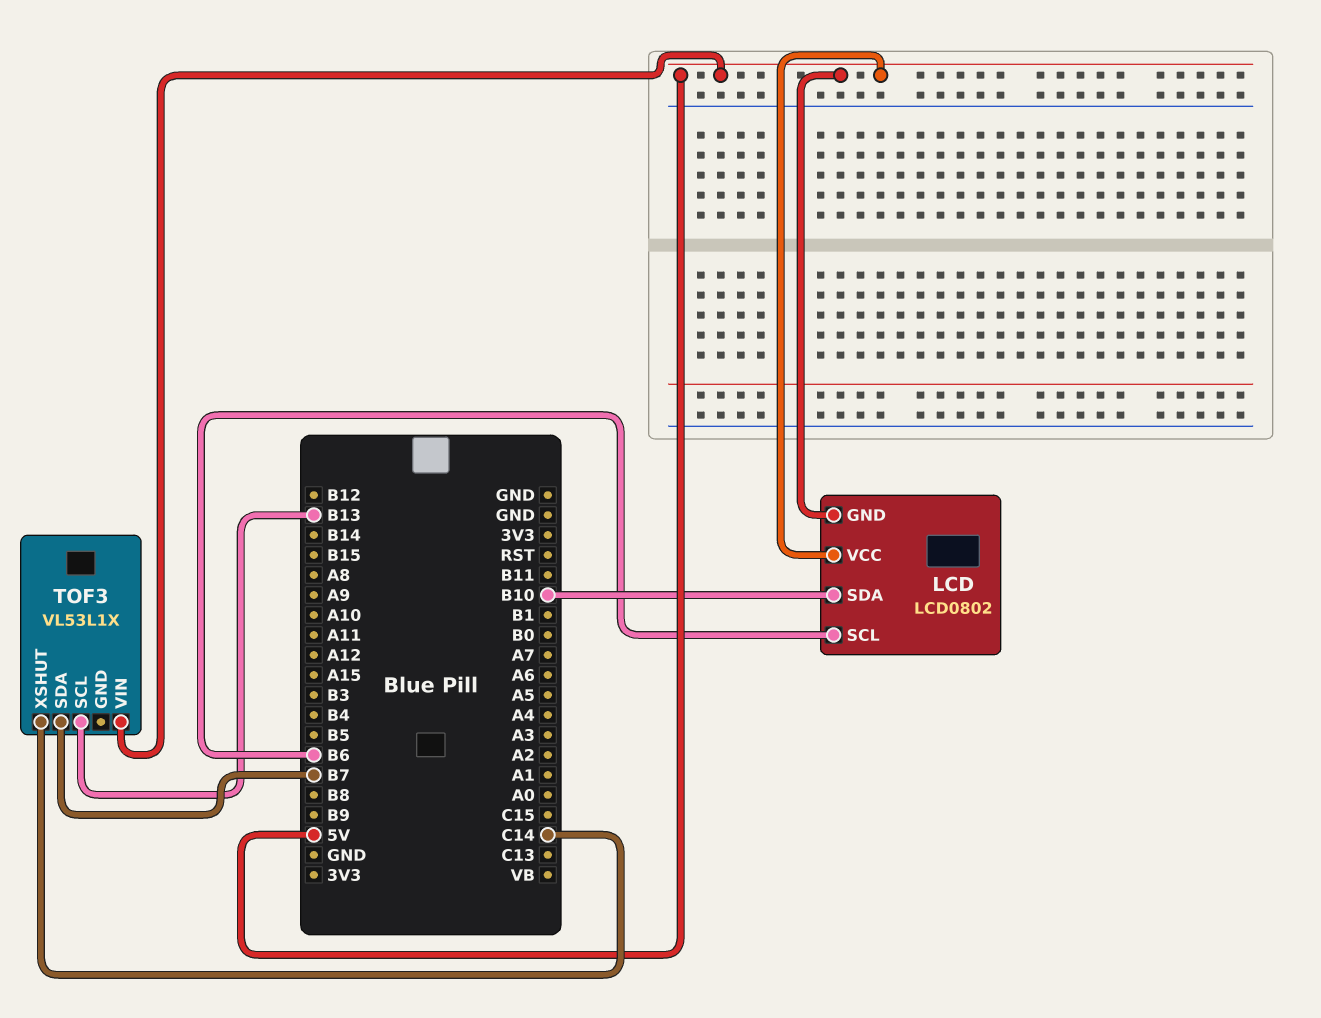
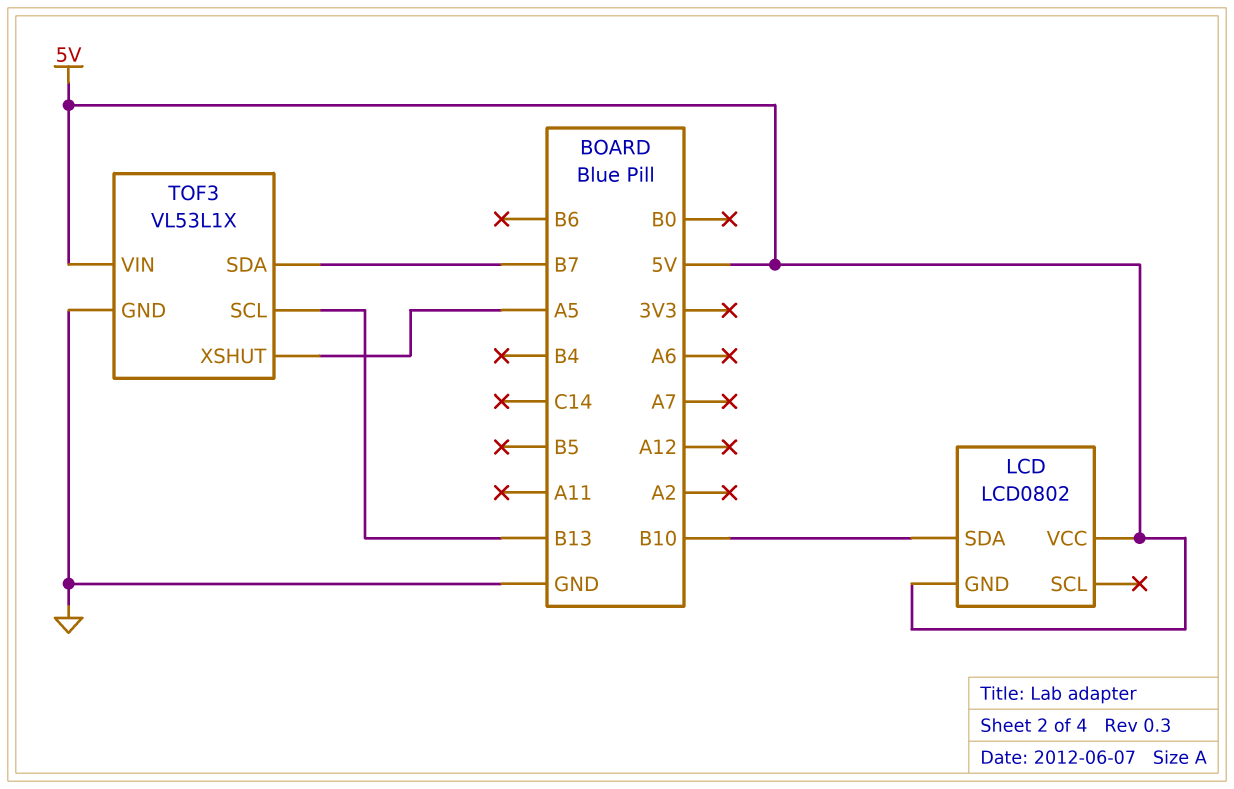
LCD pin SCL: B6 -> none
TOF3 pin GND: none -> GND
TOF3 pin XSHUT: C14 -> A5

